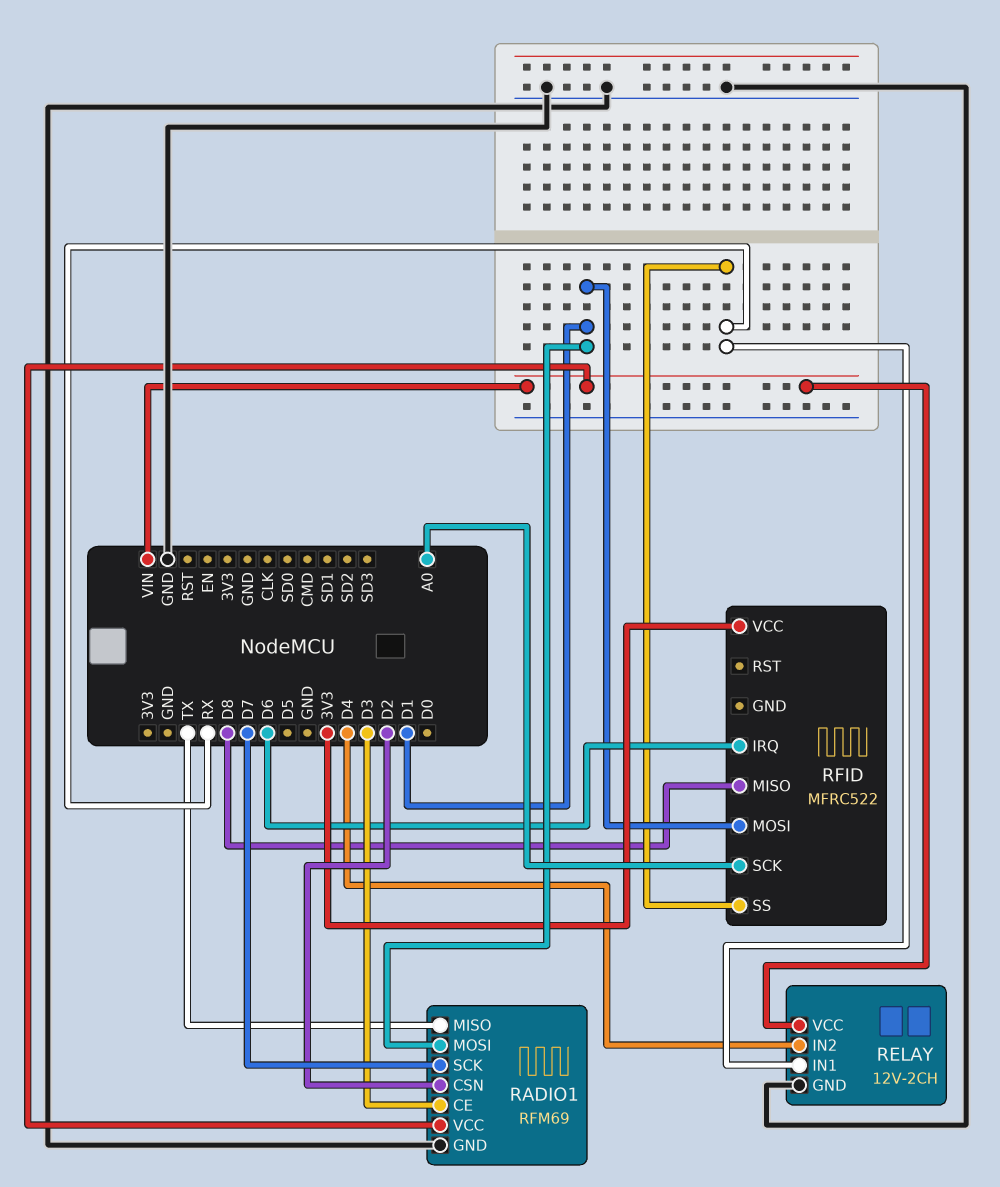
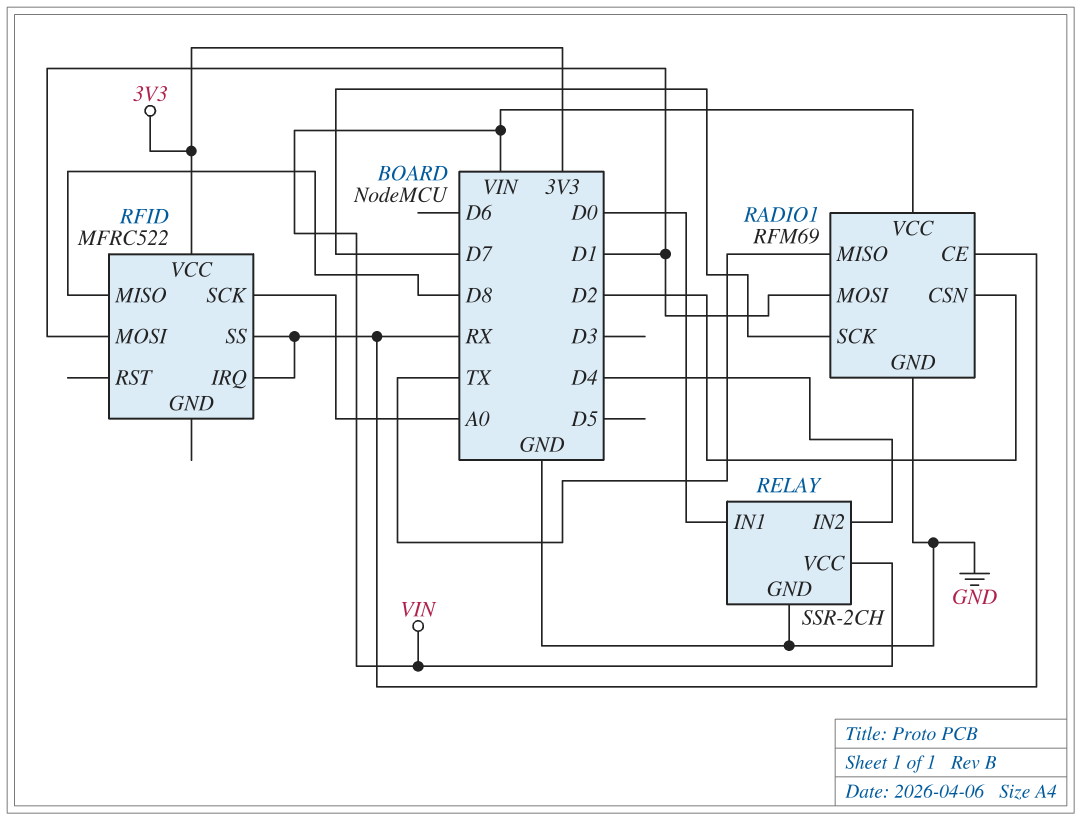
RADIO1 pin CE: D3 -> RX
RELAY: 12V-2CH -> SSR-2CH
RELAY pin IN1: RX -> D0
RFID pin IRQ: D6 -> RX

